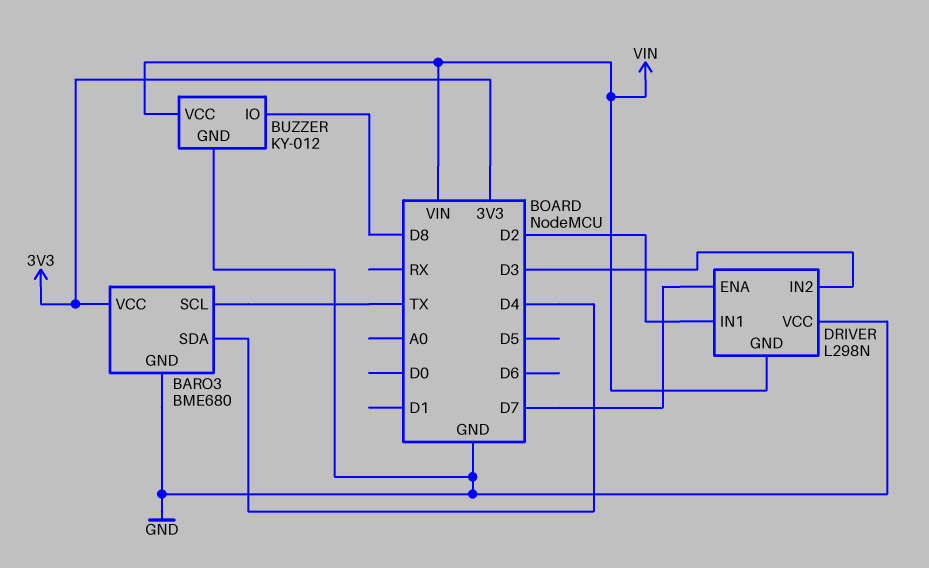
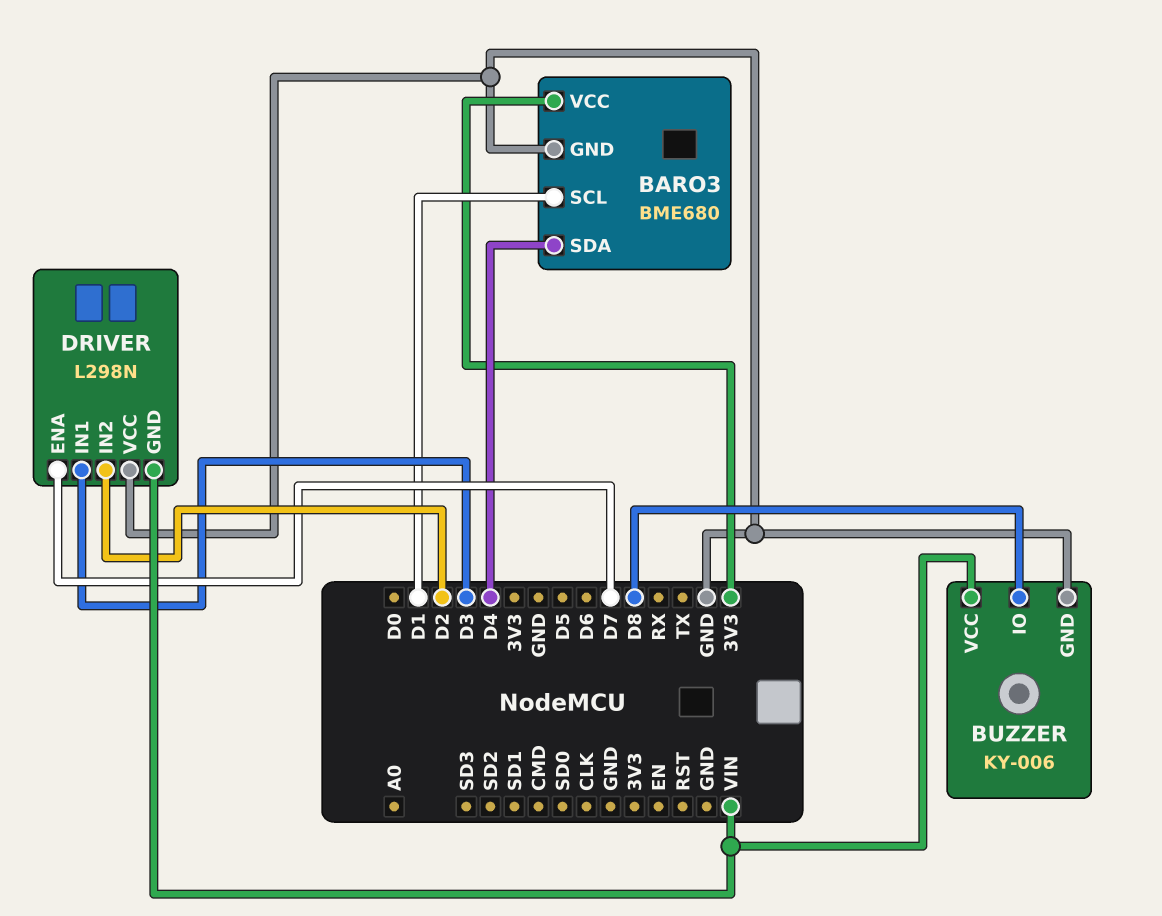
BARO3 pin SCL: TX -> D1
BUZZER: KY-012 -> KY-006
DRIVER pin IN1: D2 -> D3
DRIVER pin IN2: D3 -> D2

